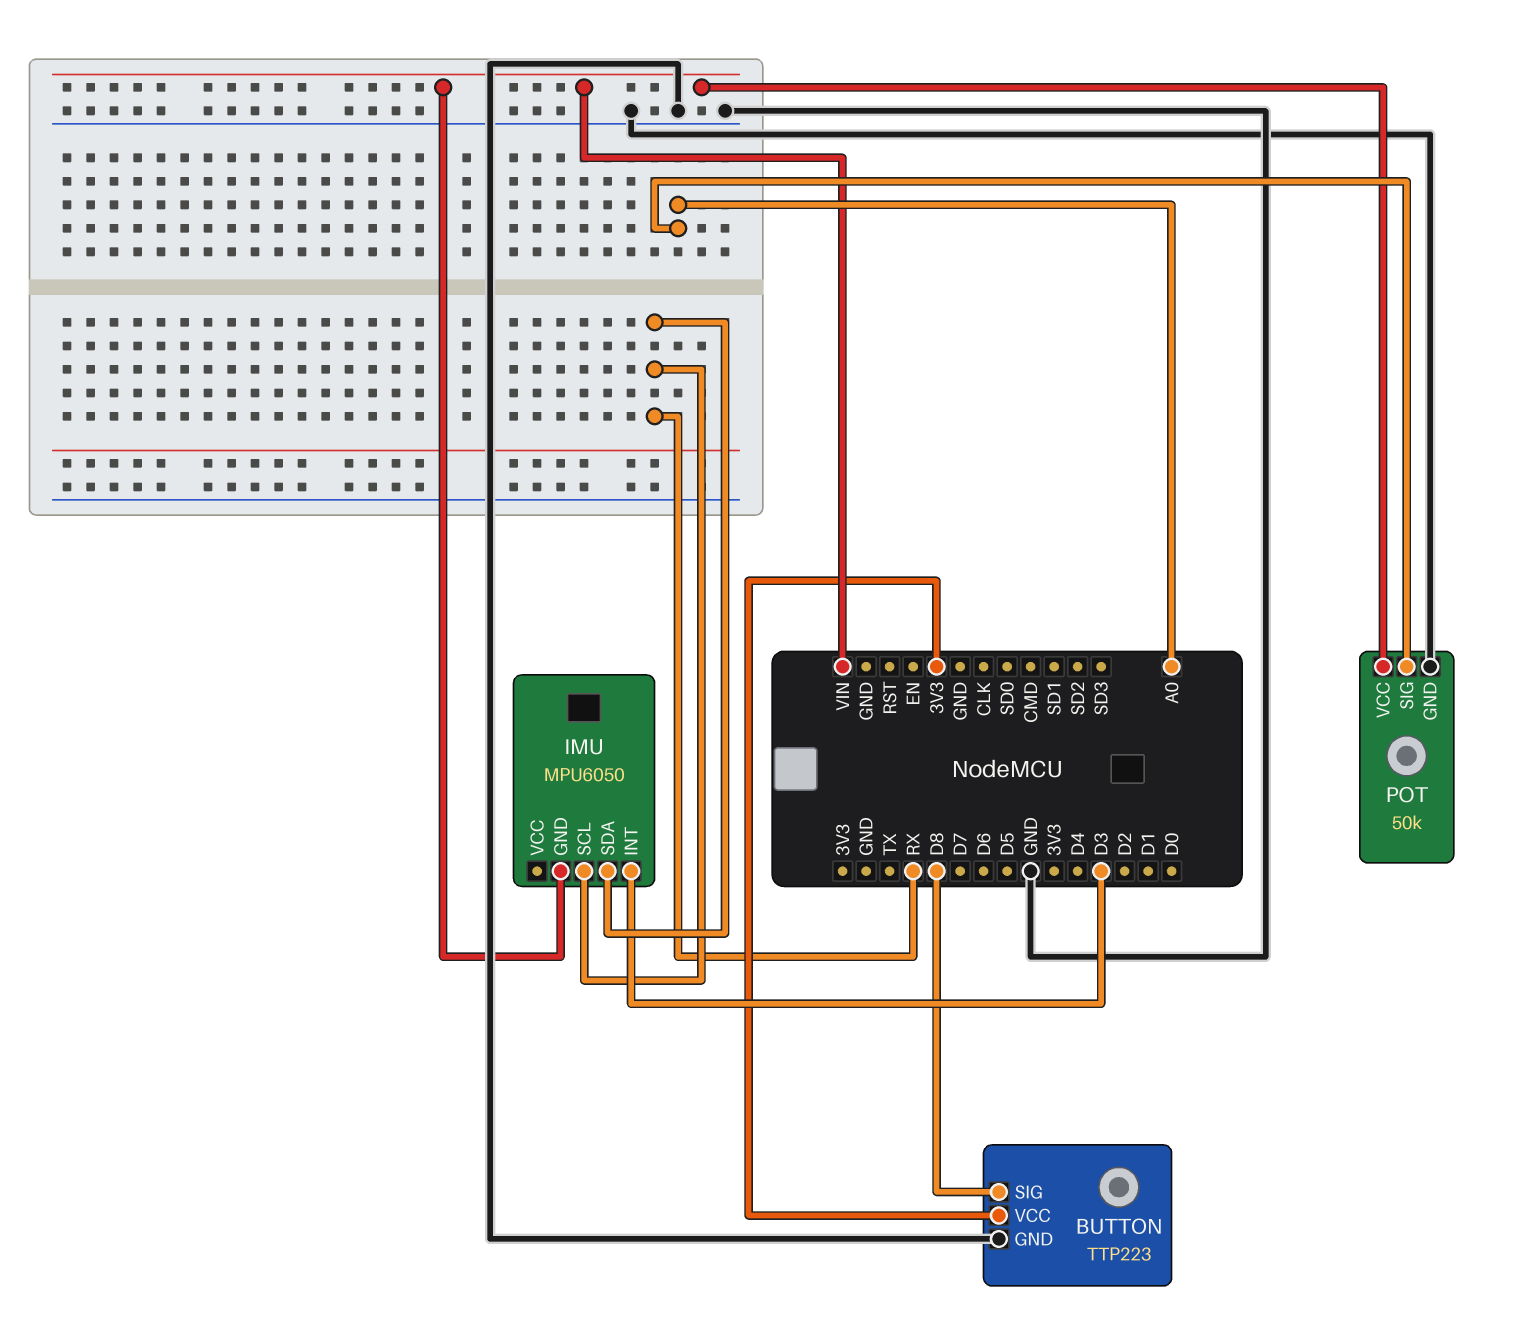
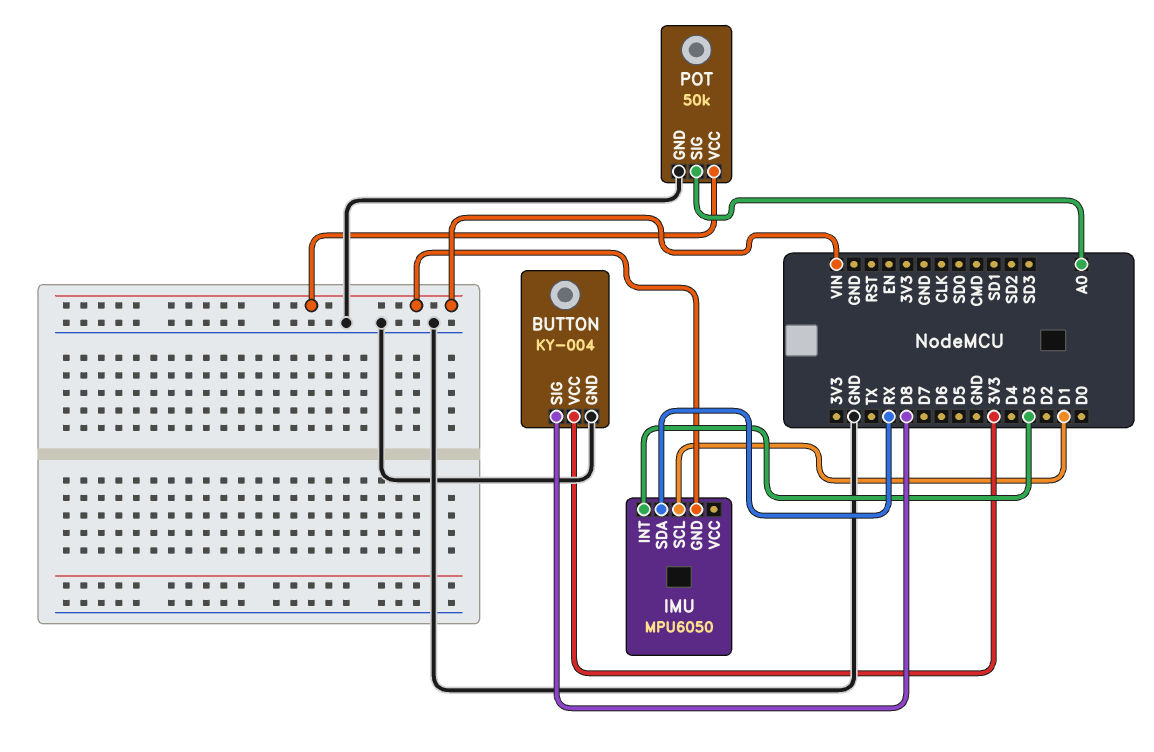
BUTTON: TTP223 -> KY-004
IMU pin SCL: RX -> D1

